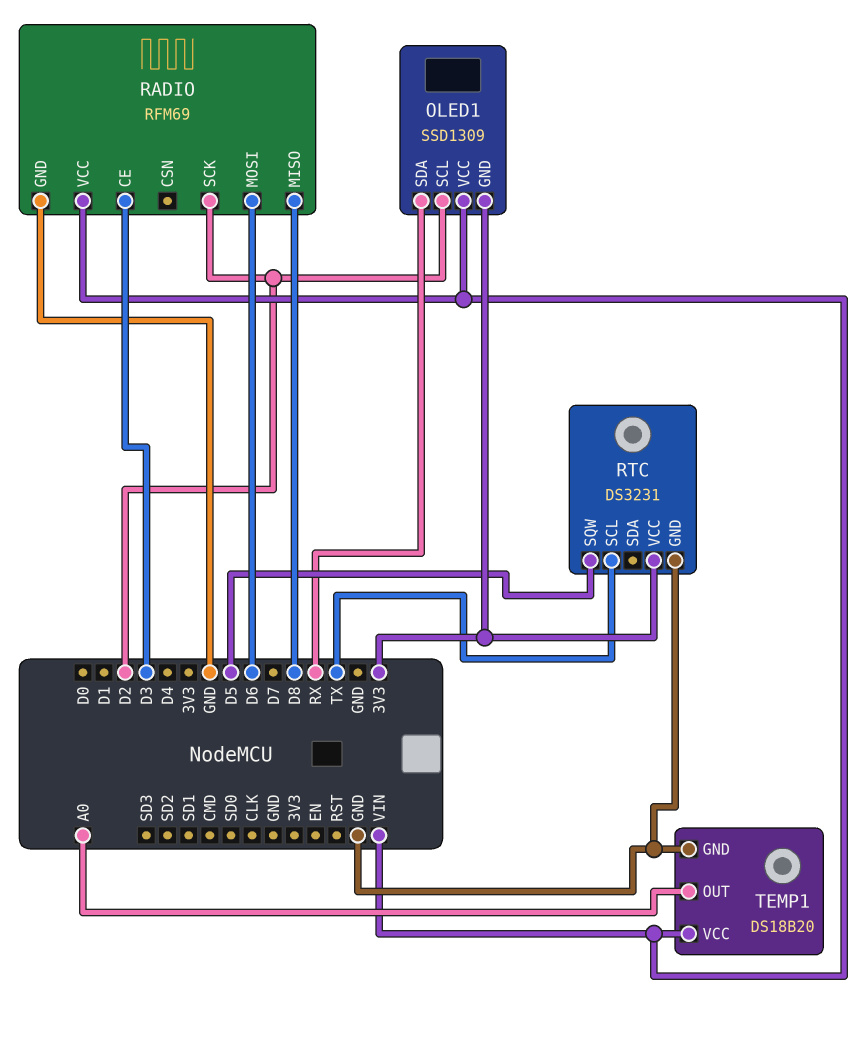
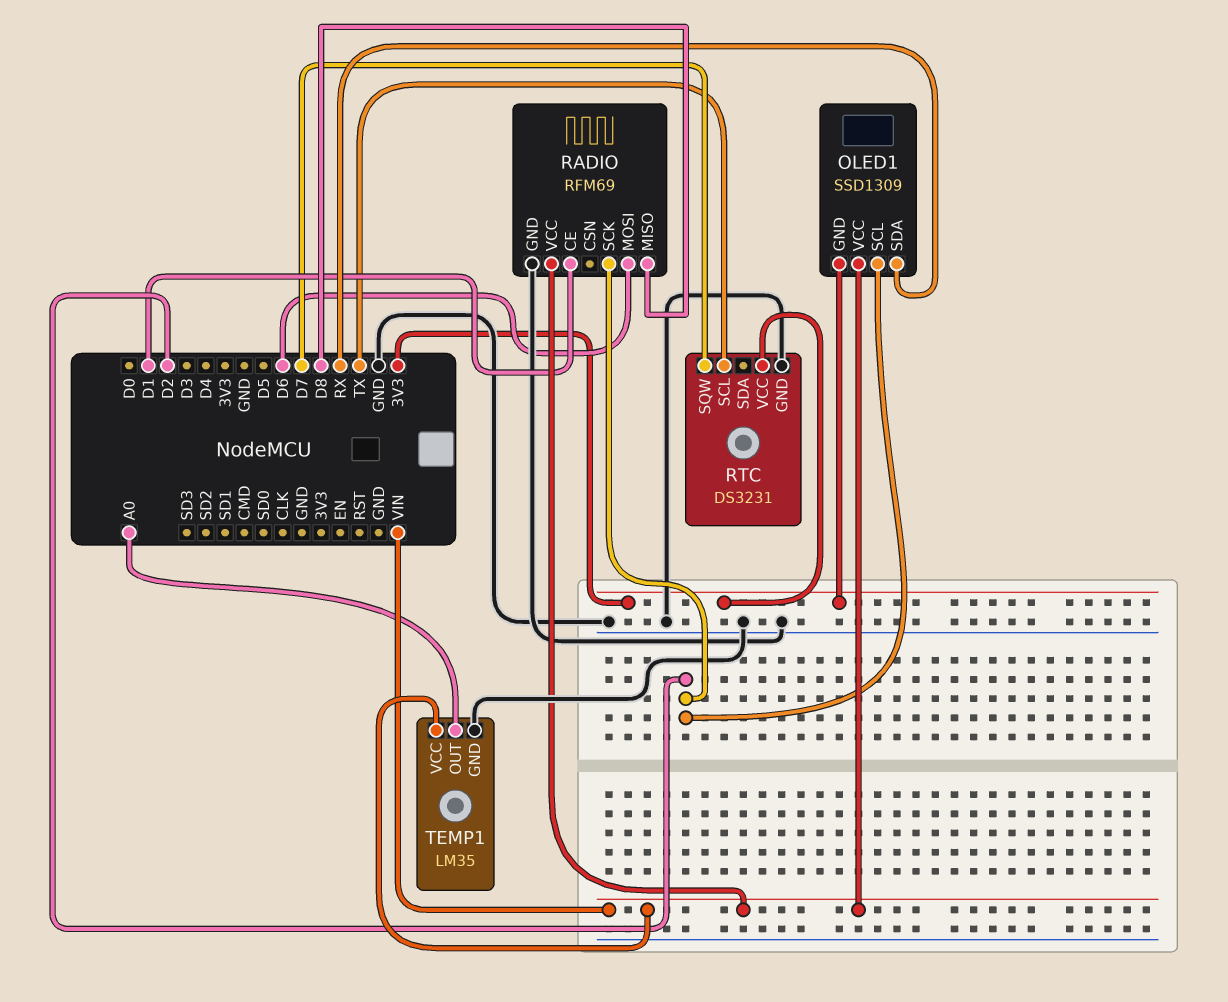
RADIO pin CE: D3 -> D1
RTC pin SQW: D5 -> D7
TEMP1: DS18B20 -> LM35

